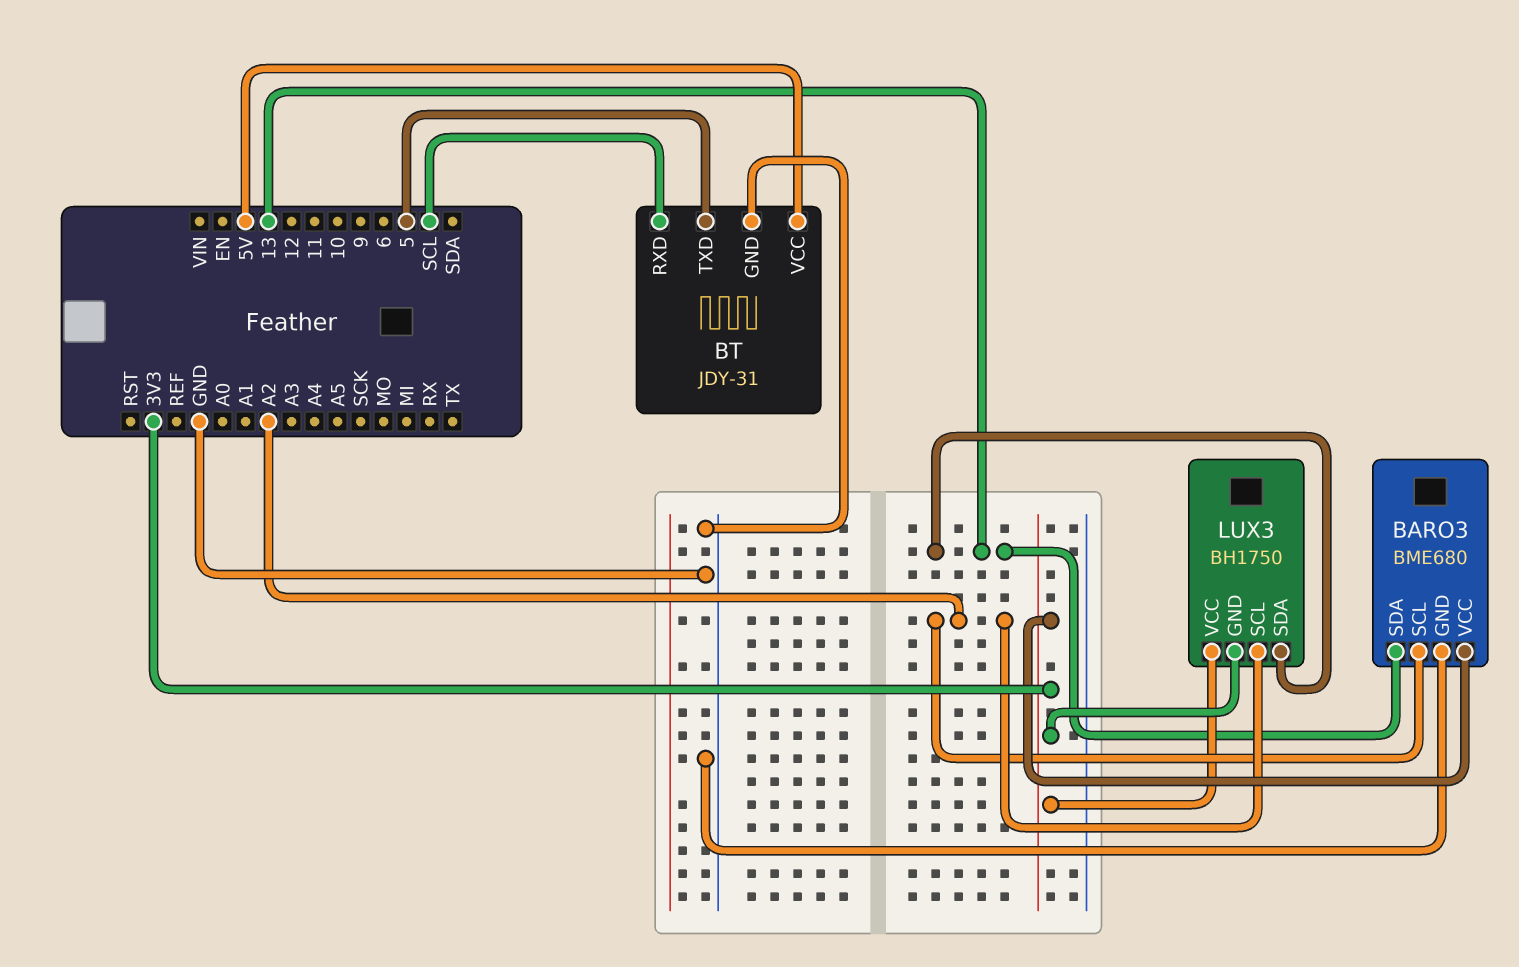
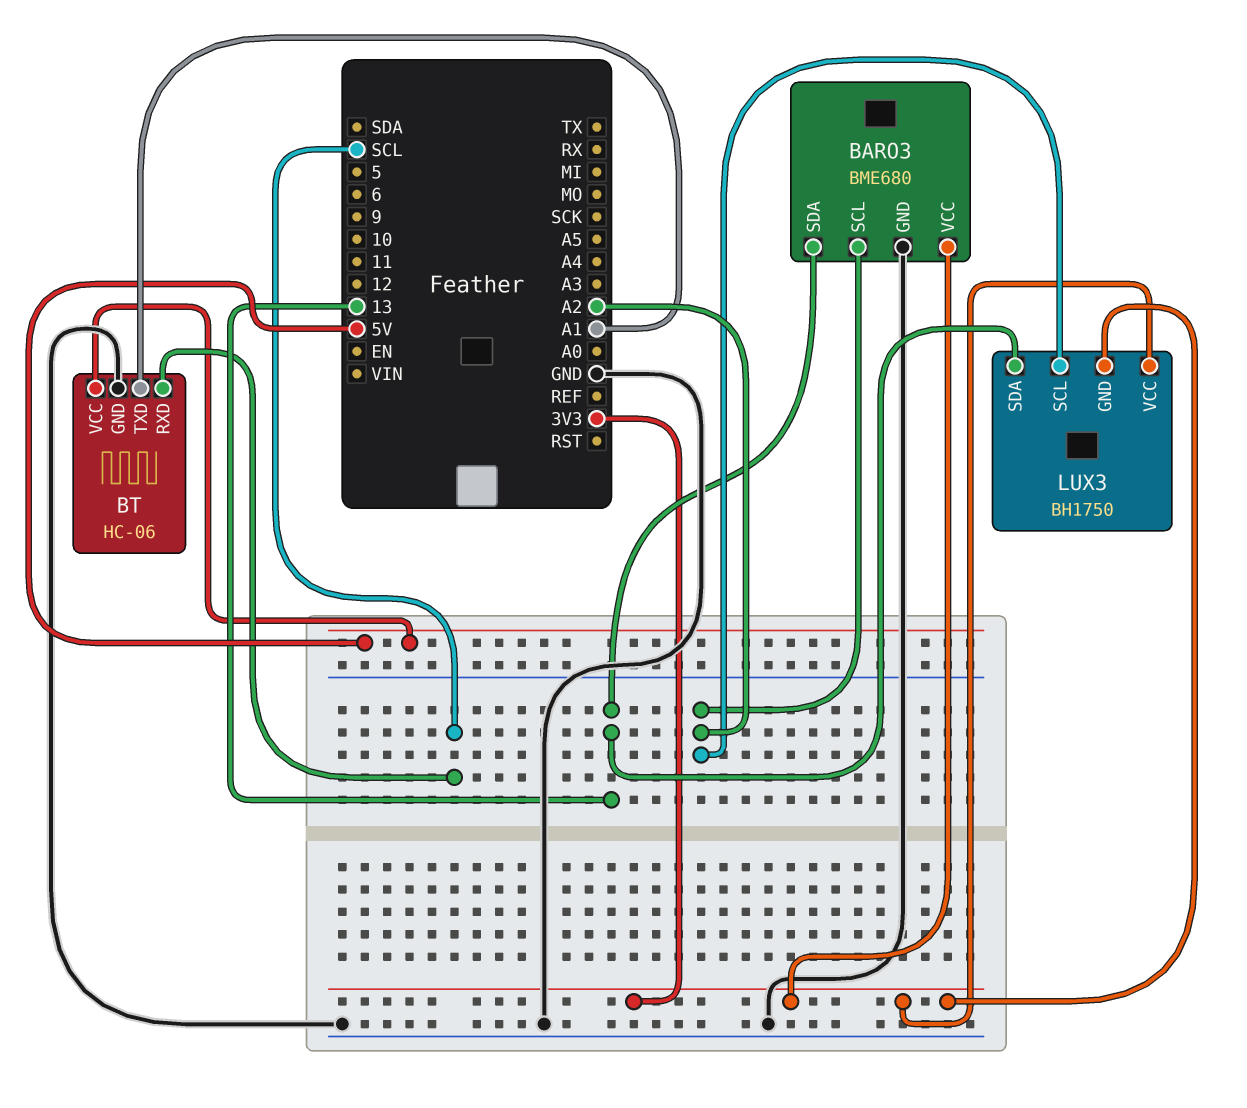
BT: JDY-31 -> HC-06
BT pin TXD: 5 -> A1

